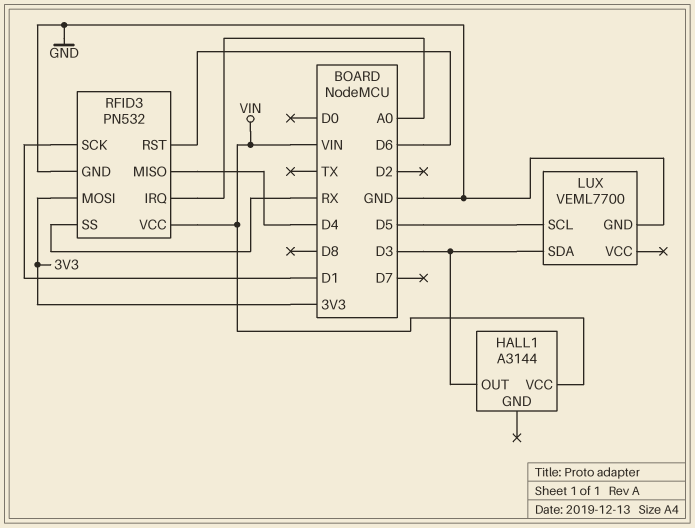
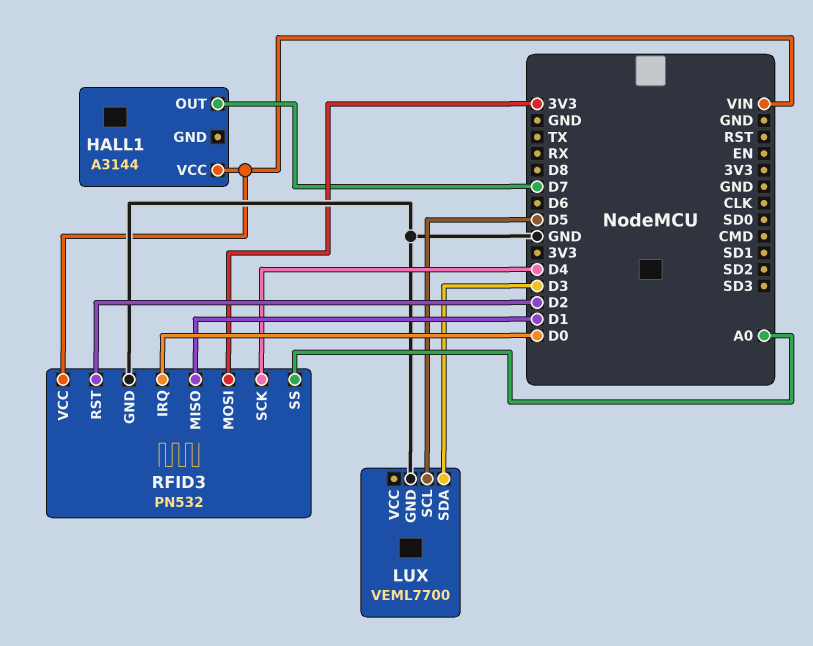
HALL1 pin OUT: D3 -> D7
RFID3 pin IRQ: A0 -> D0
RFID3 pin MISO: D4 -> D1
RFID3 pin RST: D6 -> D2
RFID3 pin SCK: D1 -> D4
RFID3 pin SS: RX -> A0

